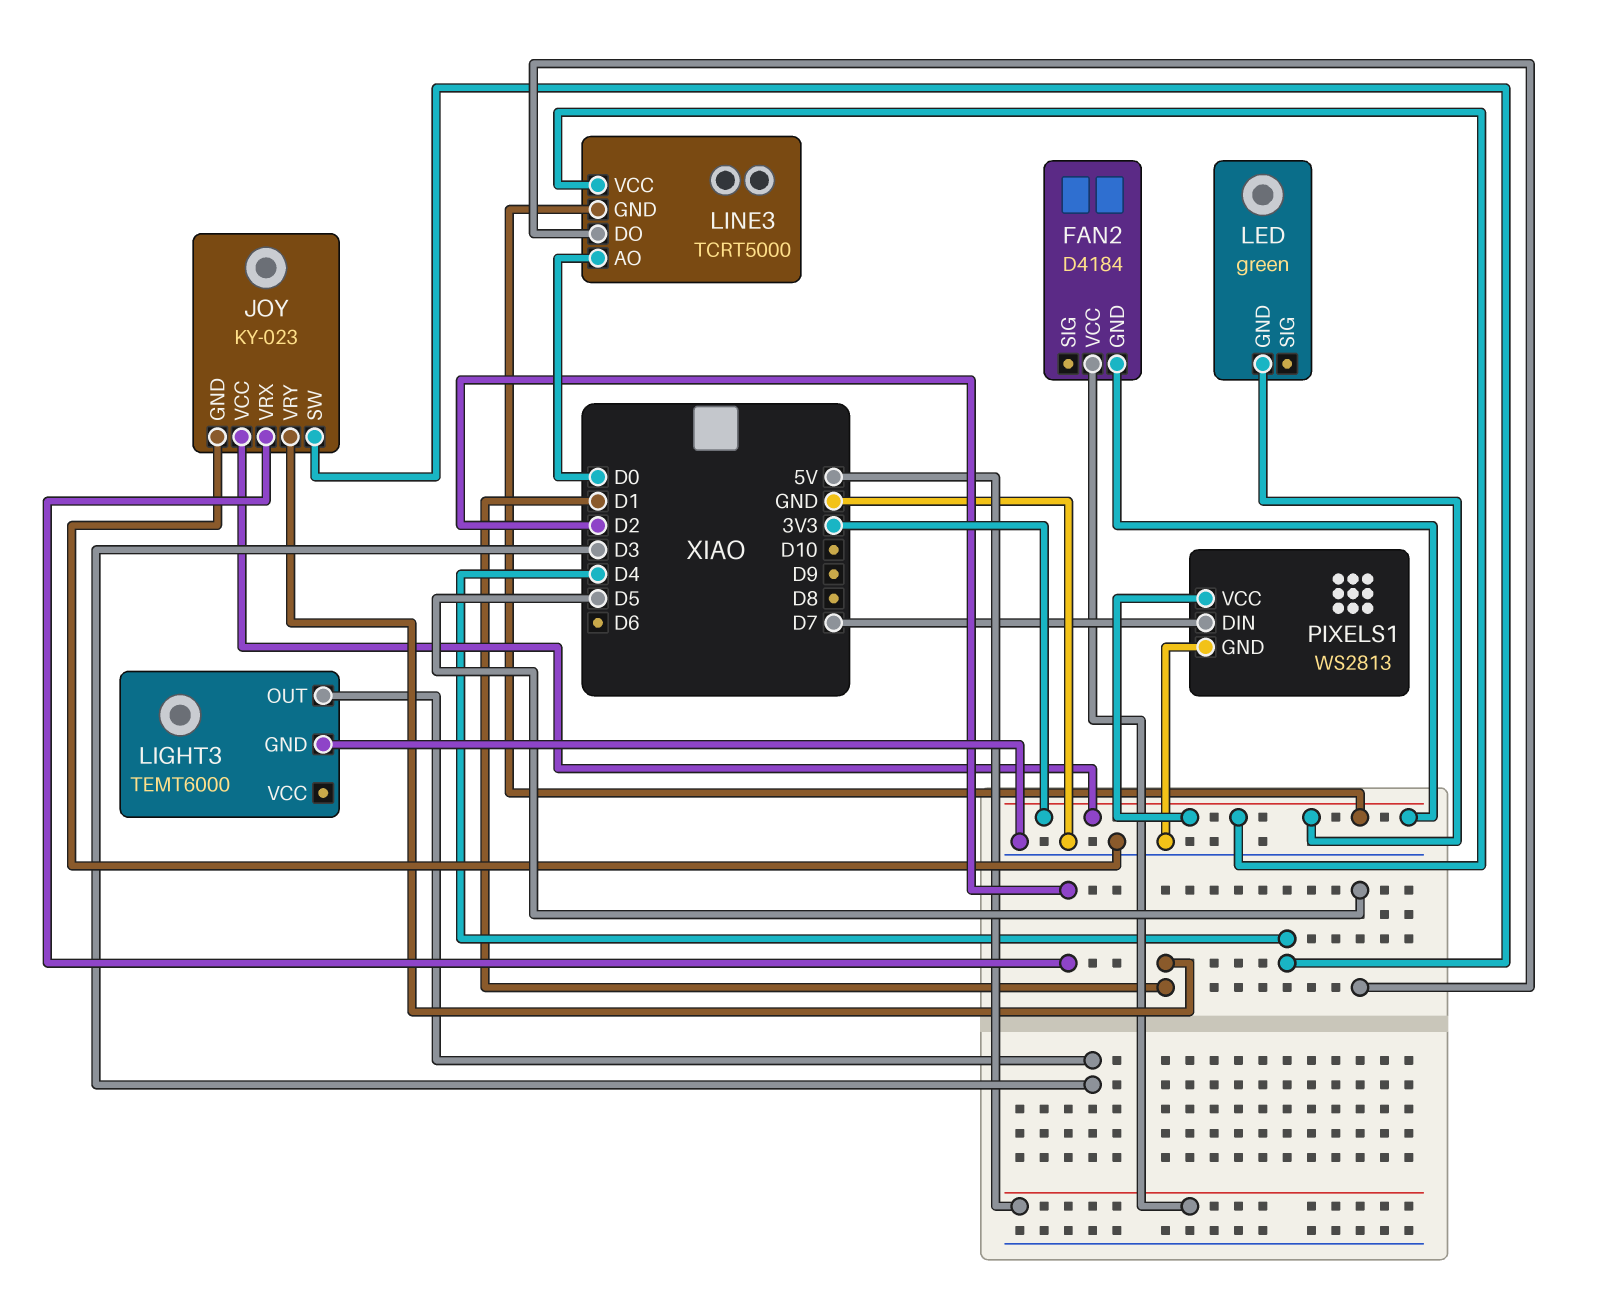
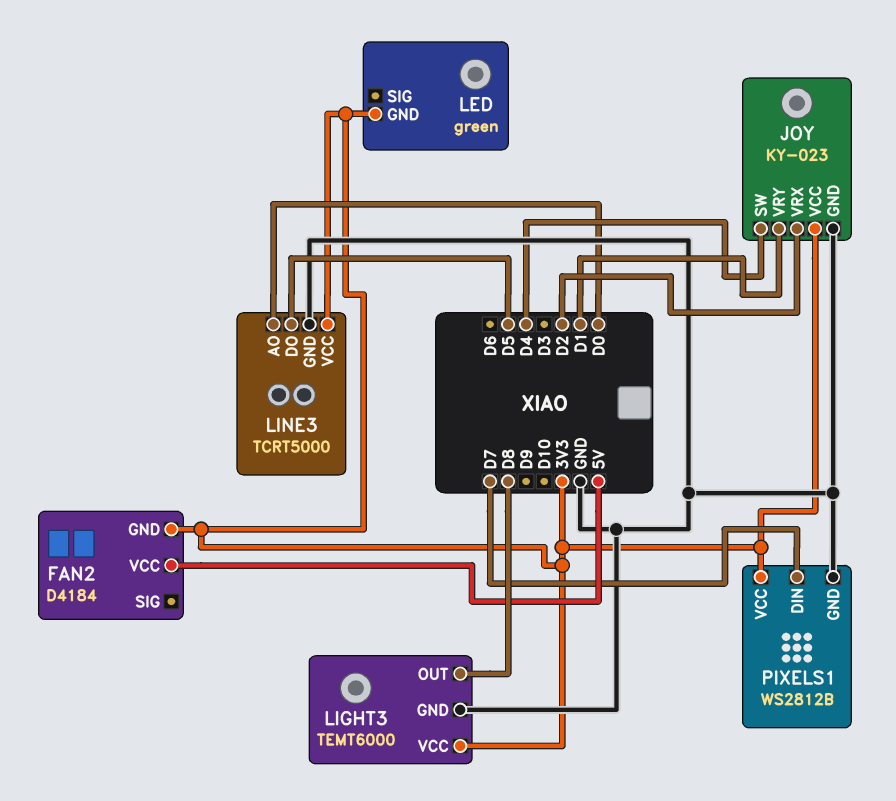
LIGHT3 pin OUT: D3 -> D8
LIGHT3 pin VCC: none -> 3V3
LINE3 pin GND: 3V3 -> GND
PIXELS1: WS2813 -> WS2812B

